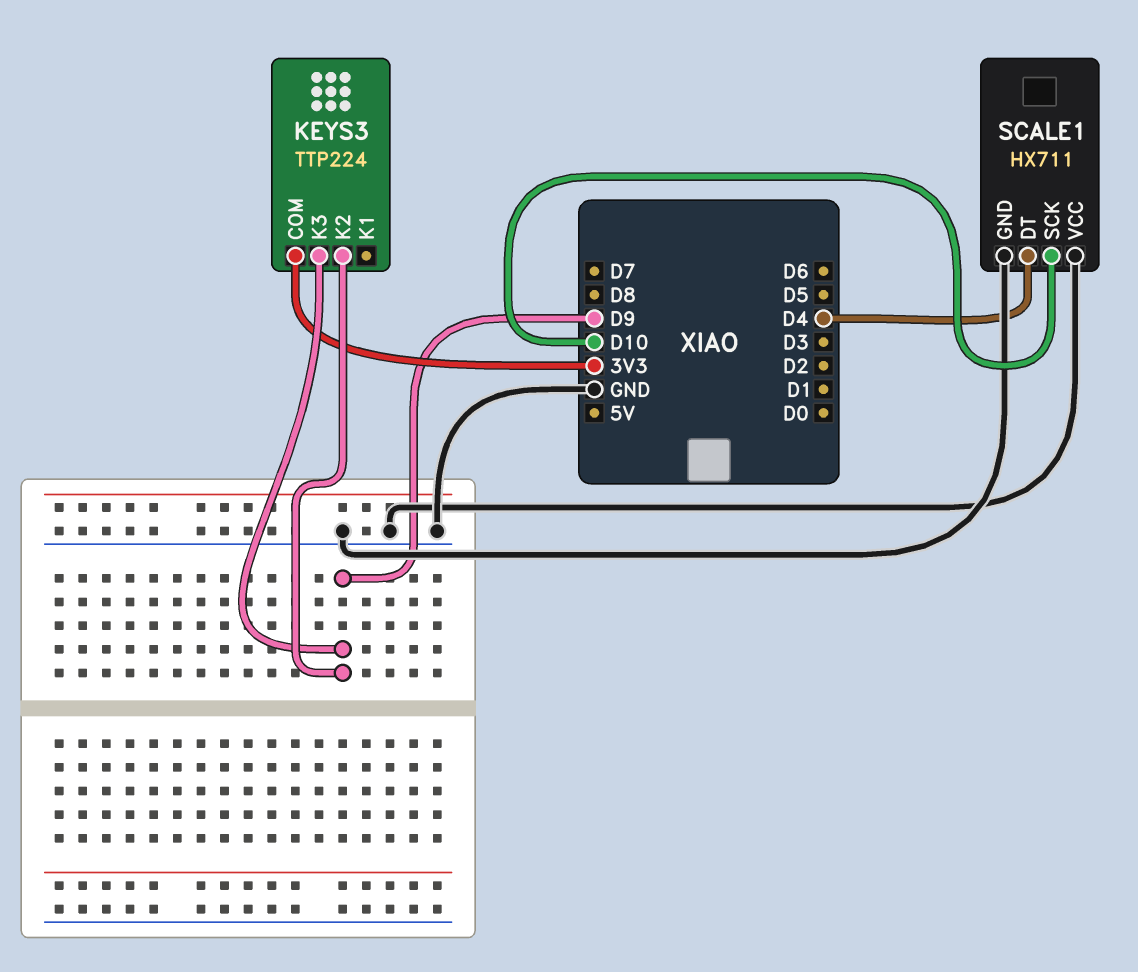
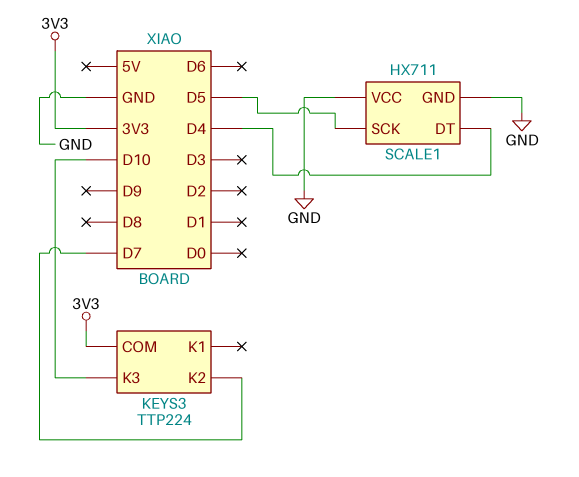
KEYS3 pin K2: D9 -> D7
KEYS3 pin K3: D9 -> D10
SCALE1 pin SCK: D10 -> D5

